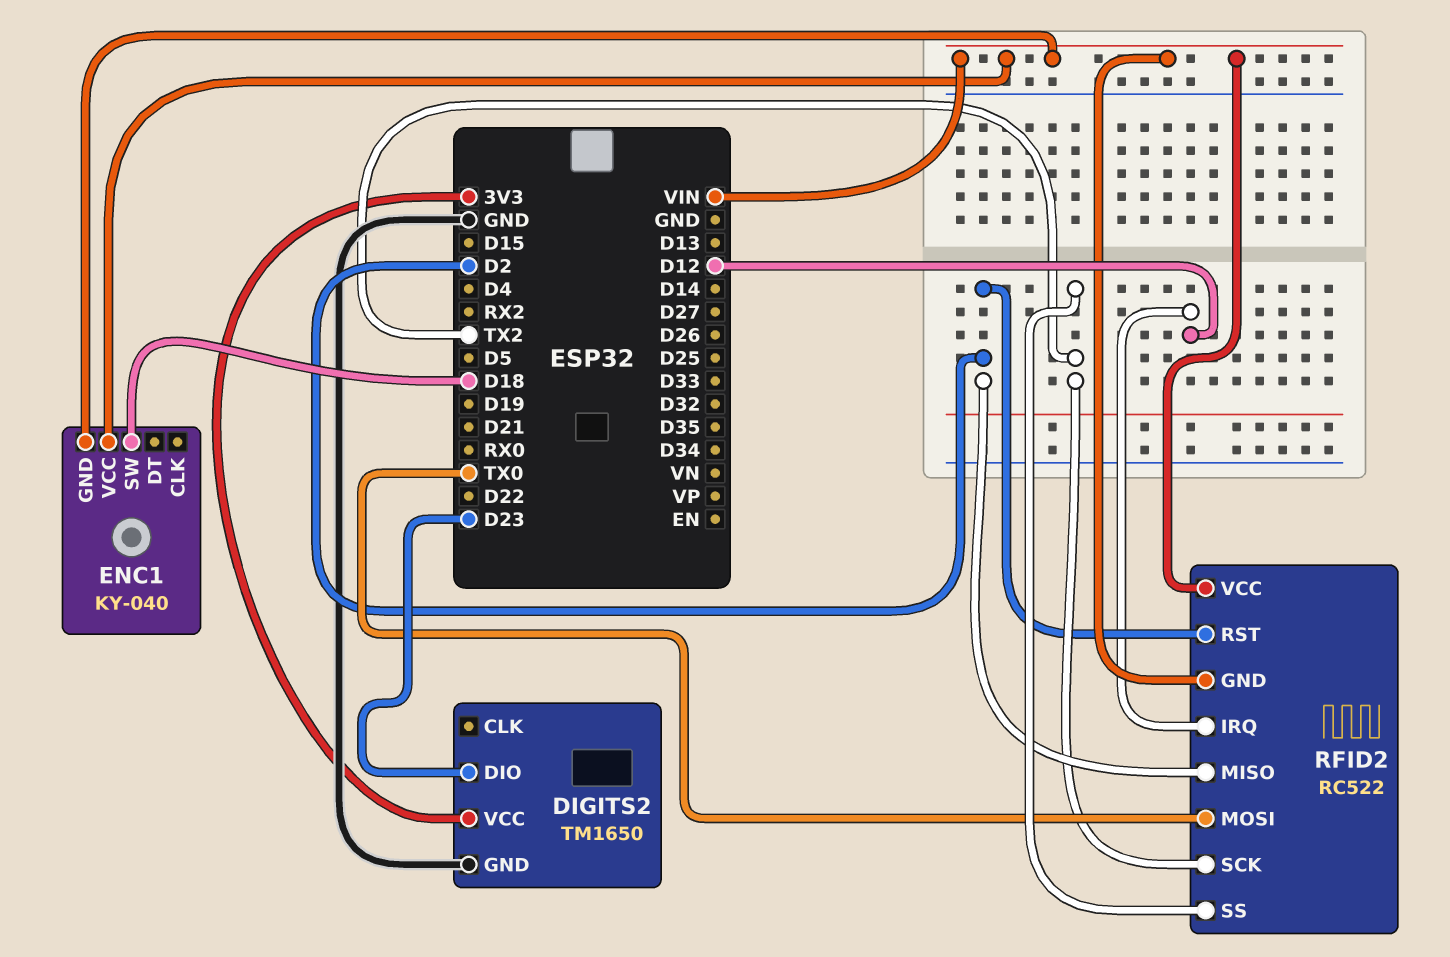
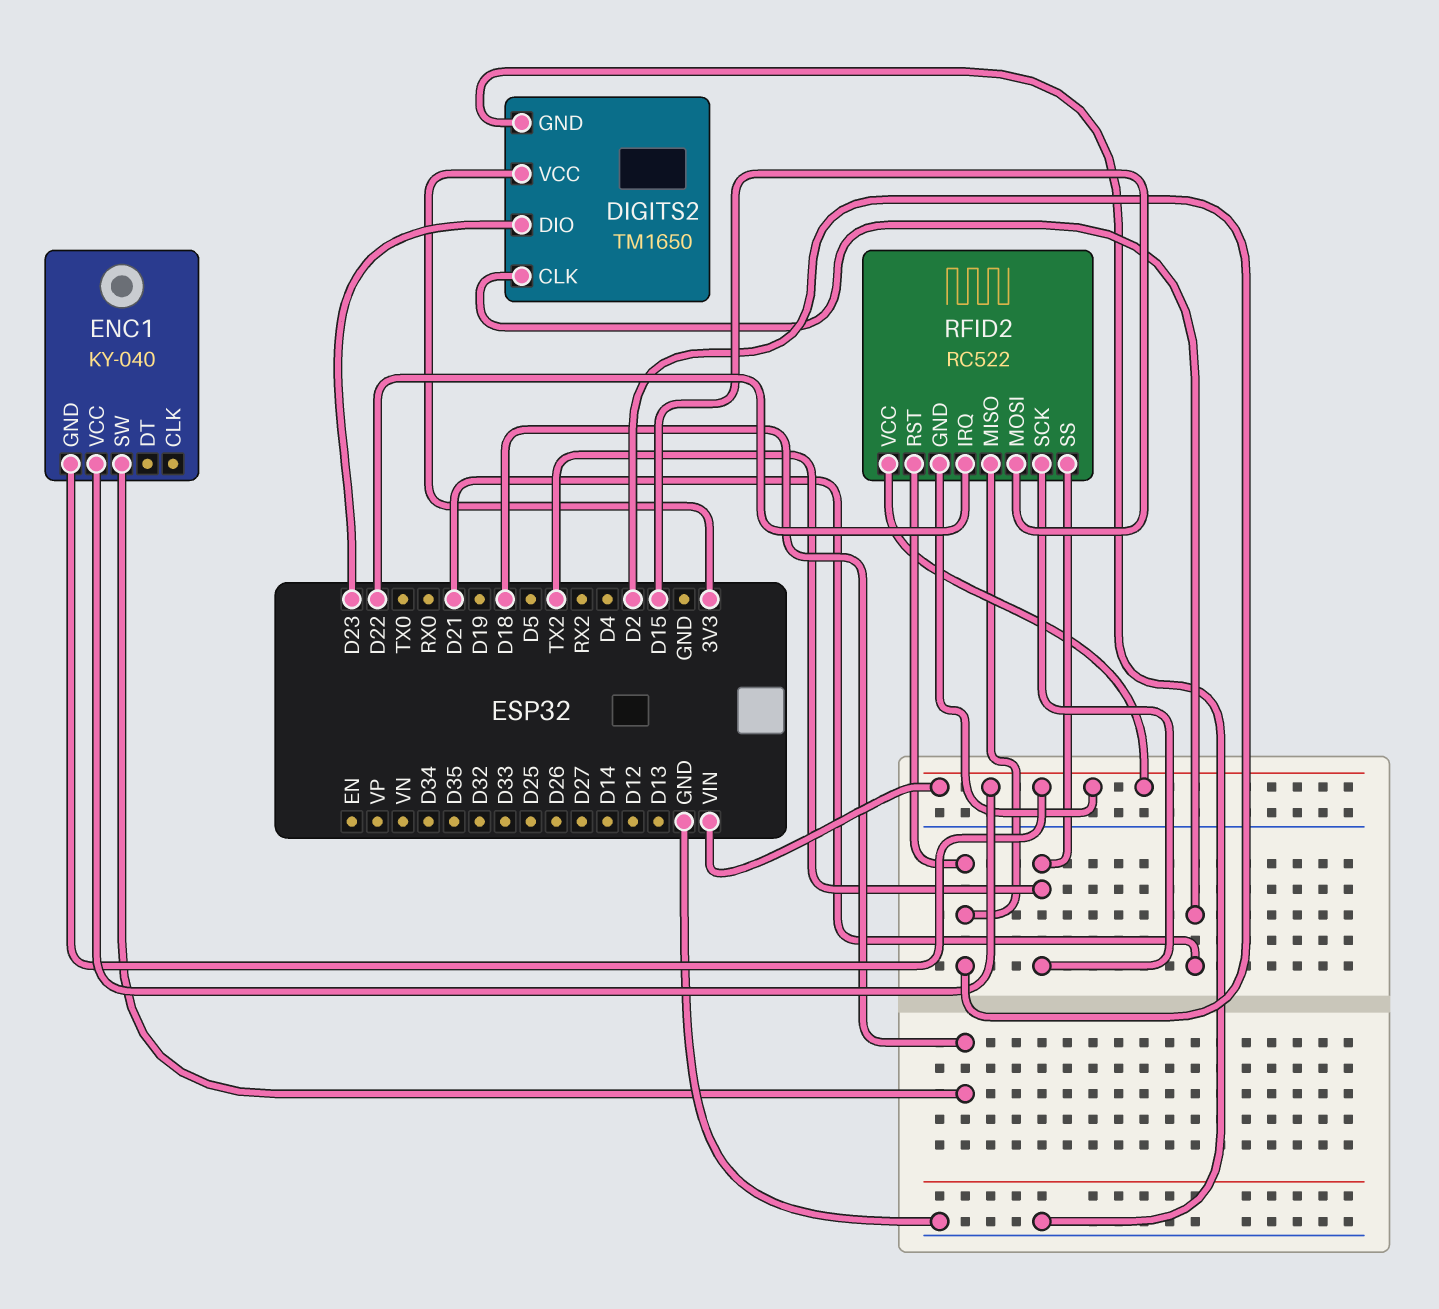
DIGITS2 pin CLK: none -> D21
RFID2 pin IRQ: D12 -> D22
RFID2 pin MOSI: TX0 -> D15

